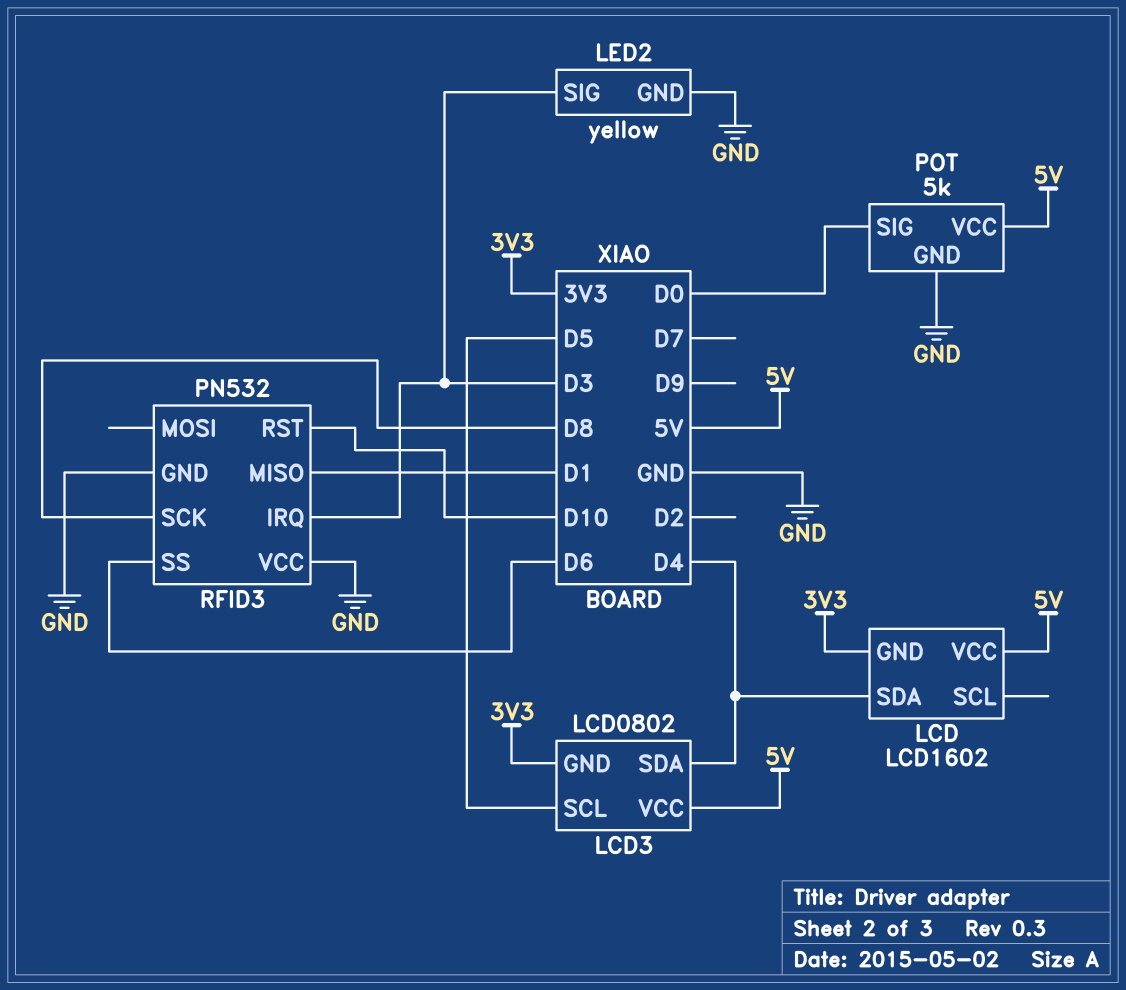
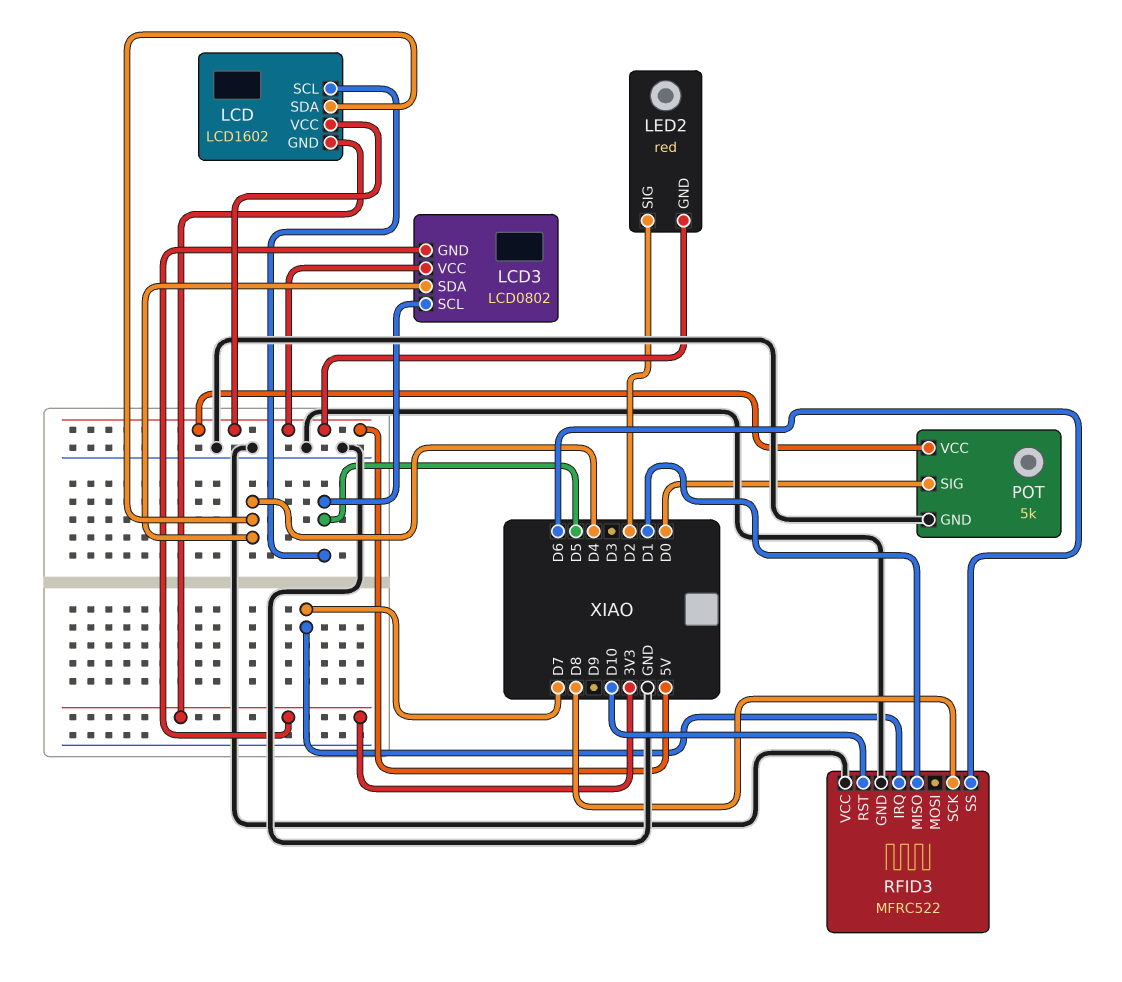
LCD pin SCL: none -> D5
LED2: yellow -> red
LED2 pin GND: GND -> 5V
LED2 pin SIG: D3 -> D2
RFID3: PN532 -> MFRC522
RFID3 pin IRQ: D3 -> D7

